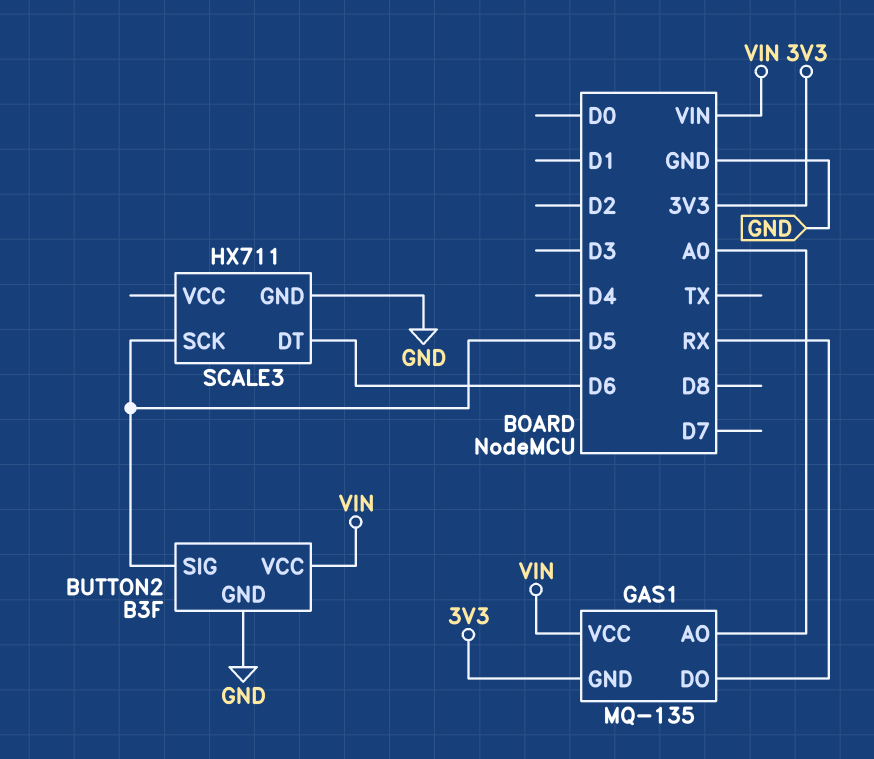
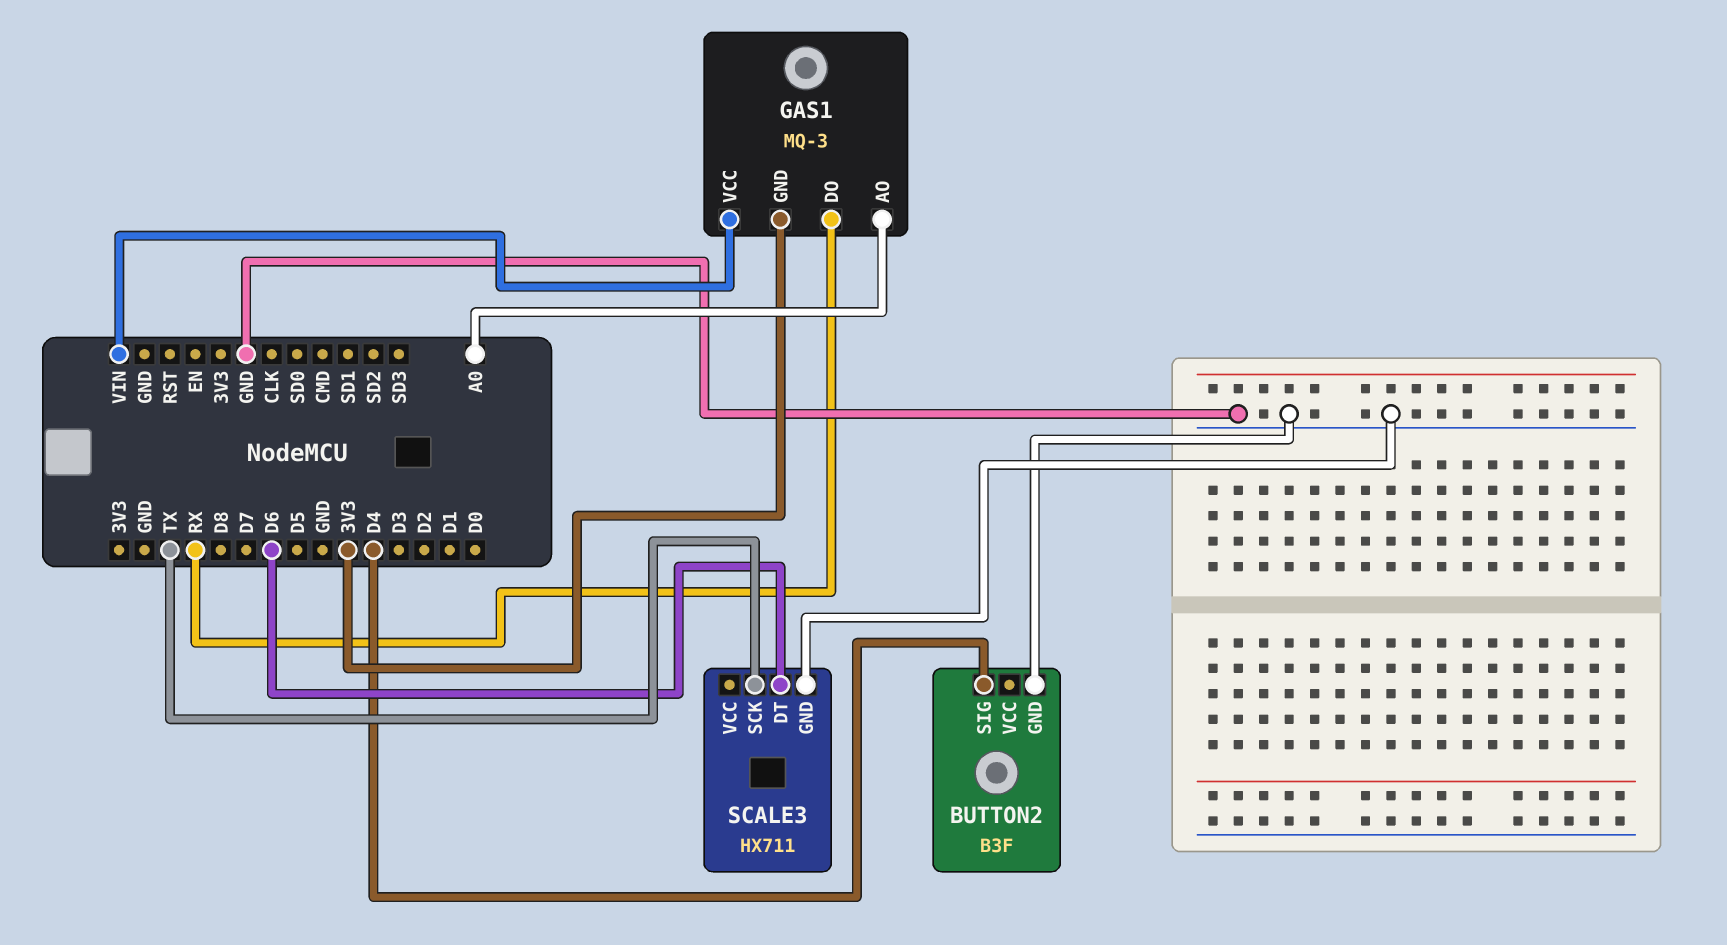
BUTTON2 pin SIG: D5 -> D4
BUTTON2 pin VCC: VIN -> none
GAS1: MQ-135 -> MQ-3
SCALE3 pin SCK: D5 -> TX

